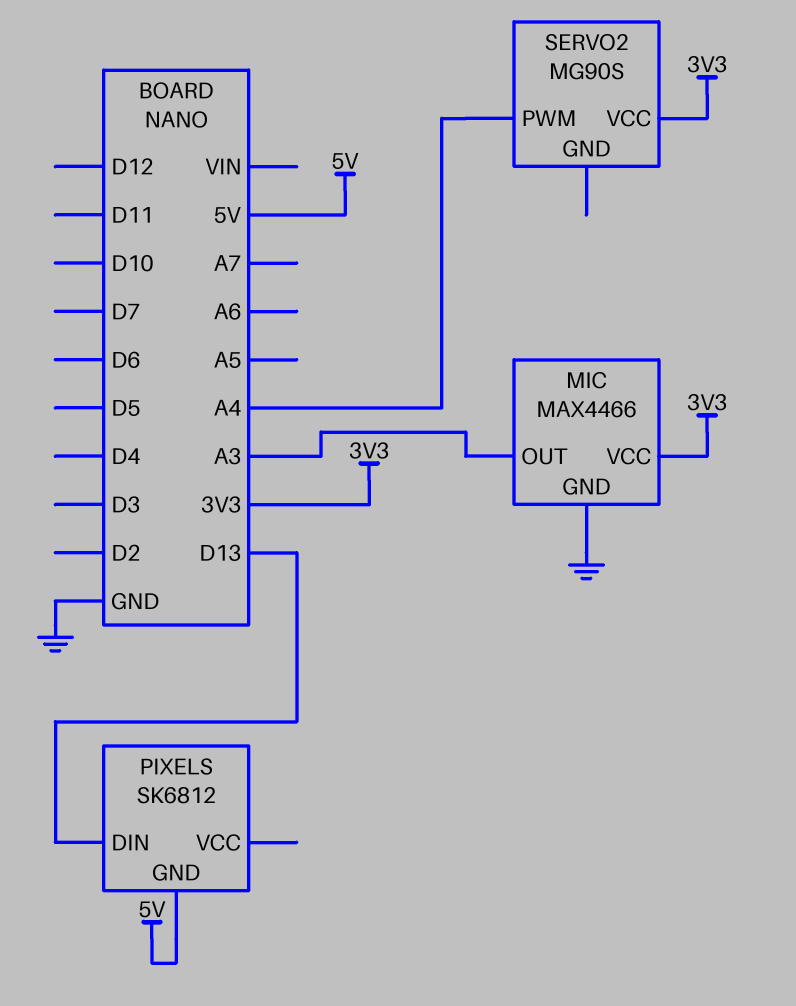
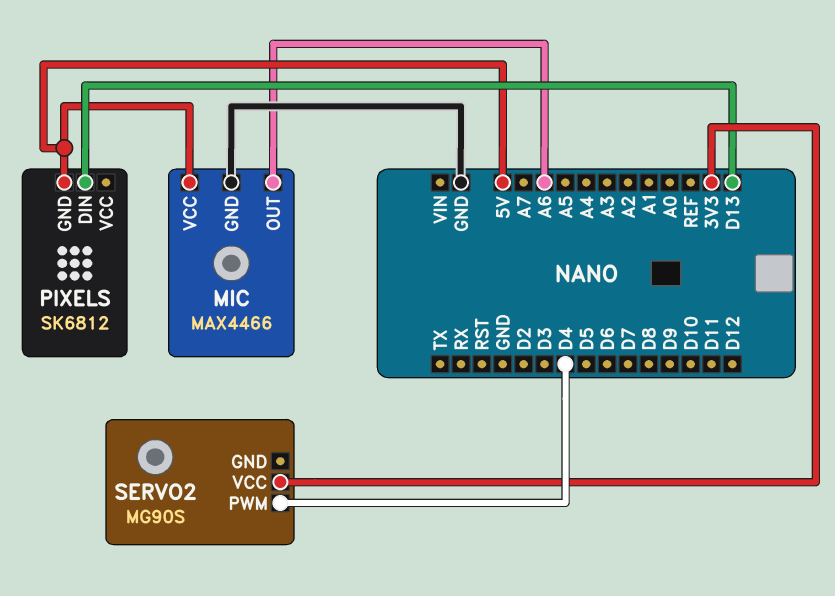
MIC pin OUT: A3 -> A6
MIC pin VCC: 3V3 -> 5V
SERVO2 pin PWM: A4 -> D4

